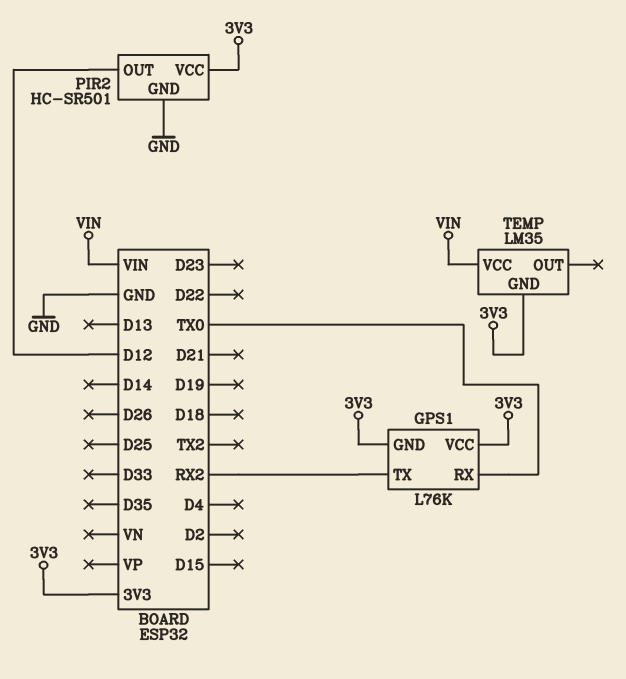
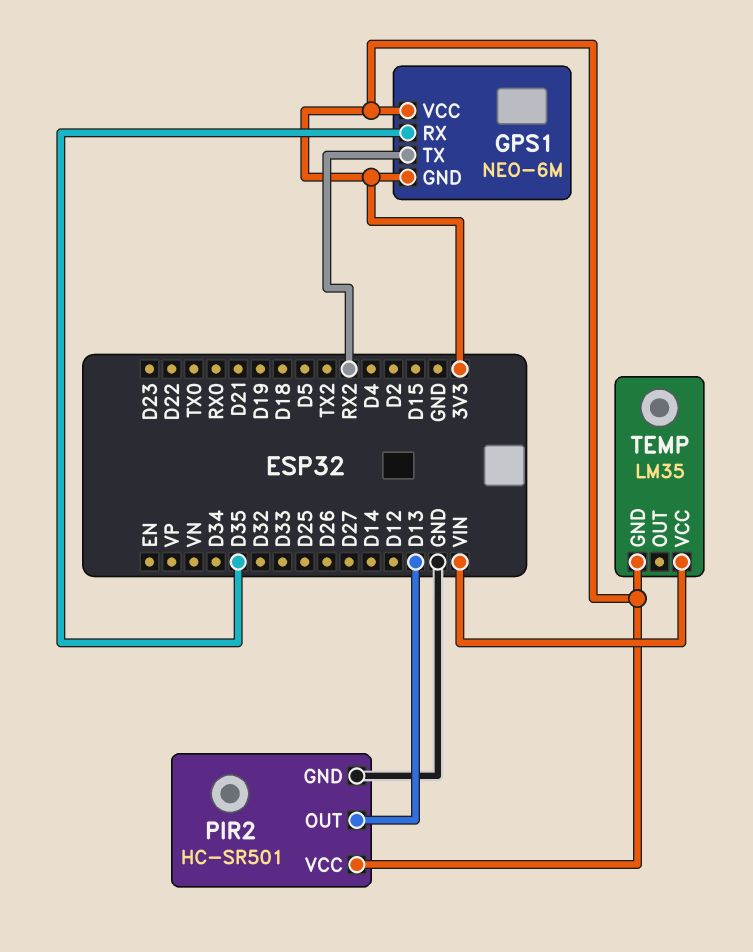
GPS1: L76K -> NEO-6M
GPS1 pin RX: TX0 -> D35
PIR2 pin OUT: D12 -> D13

